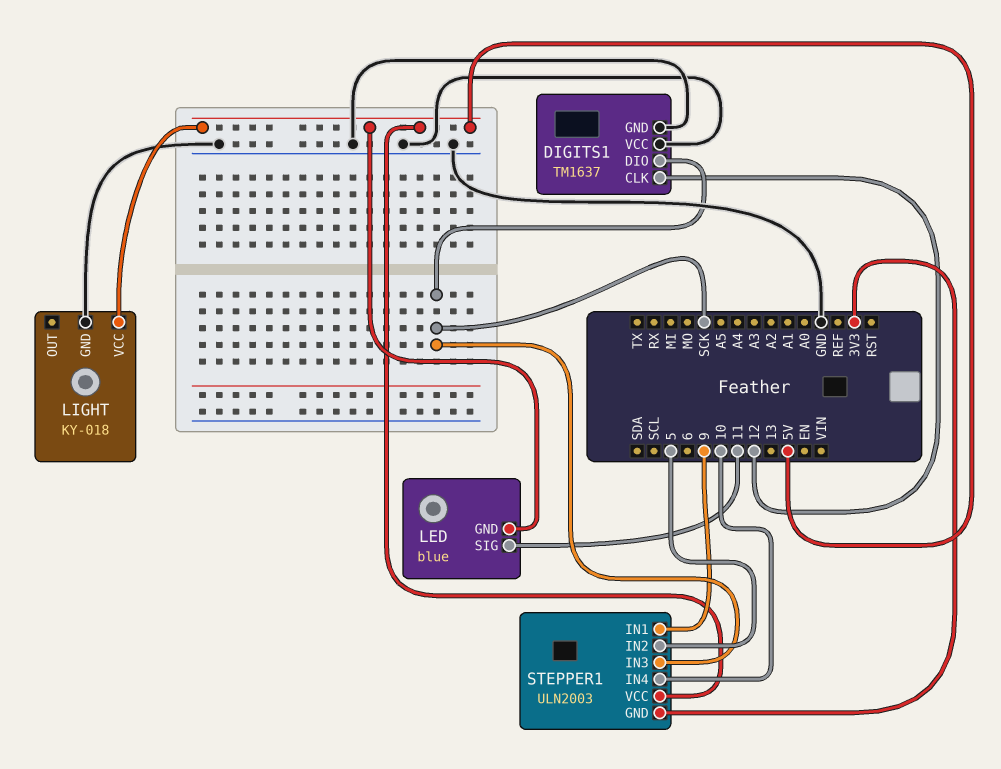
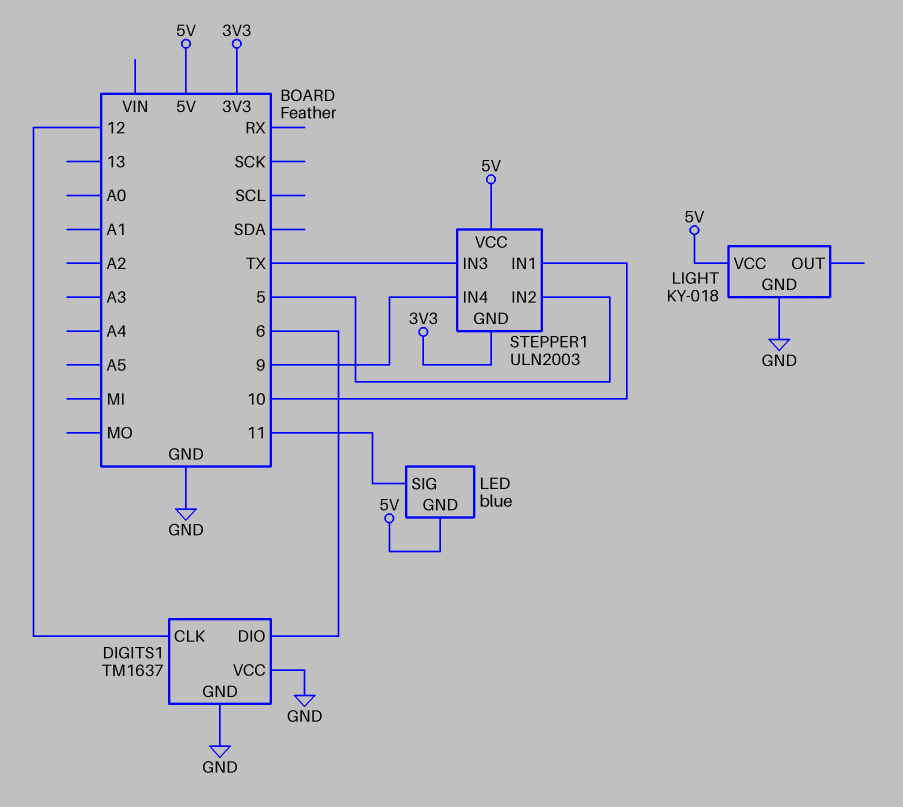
DIGITS1 pin DIO: SCK -> 6
STEPPER1 pin IN1: 9 -> 10
STEPPER1 pin IN3: SCK -> TX
STEPPER1 pin IN4: 10 -> 9

